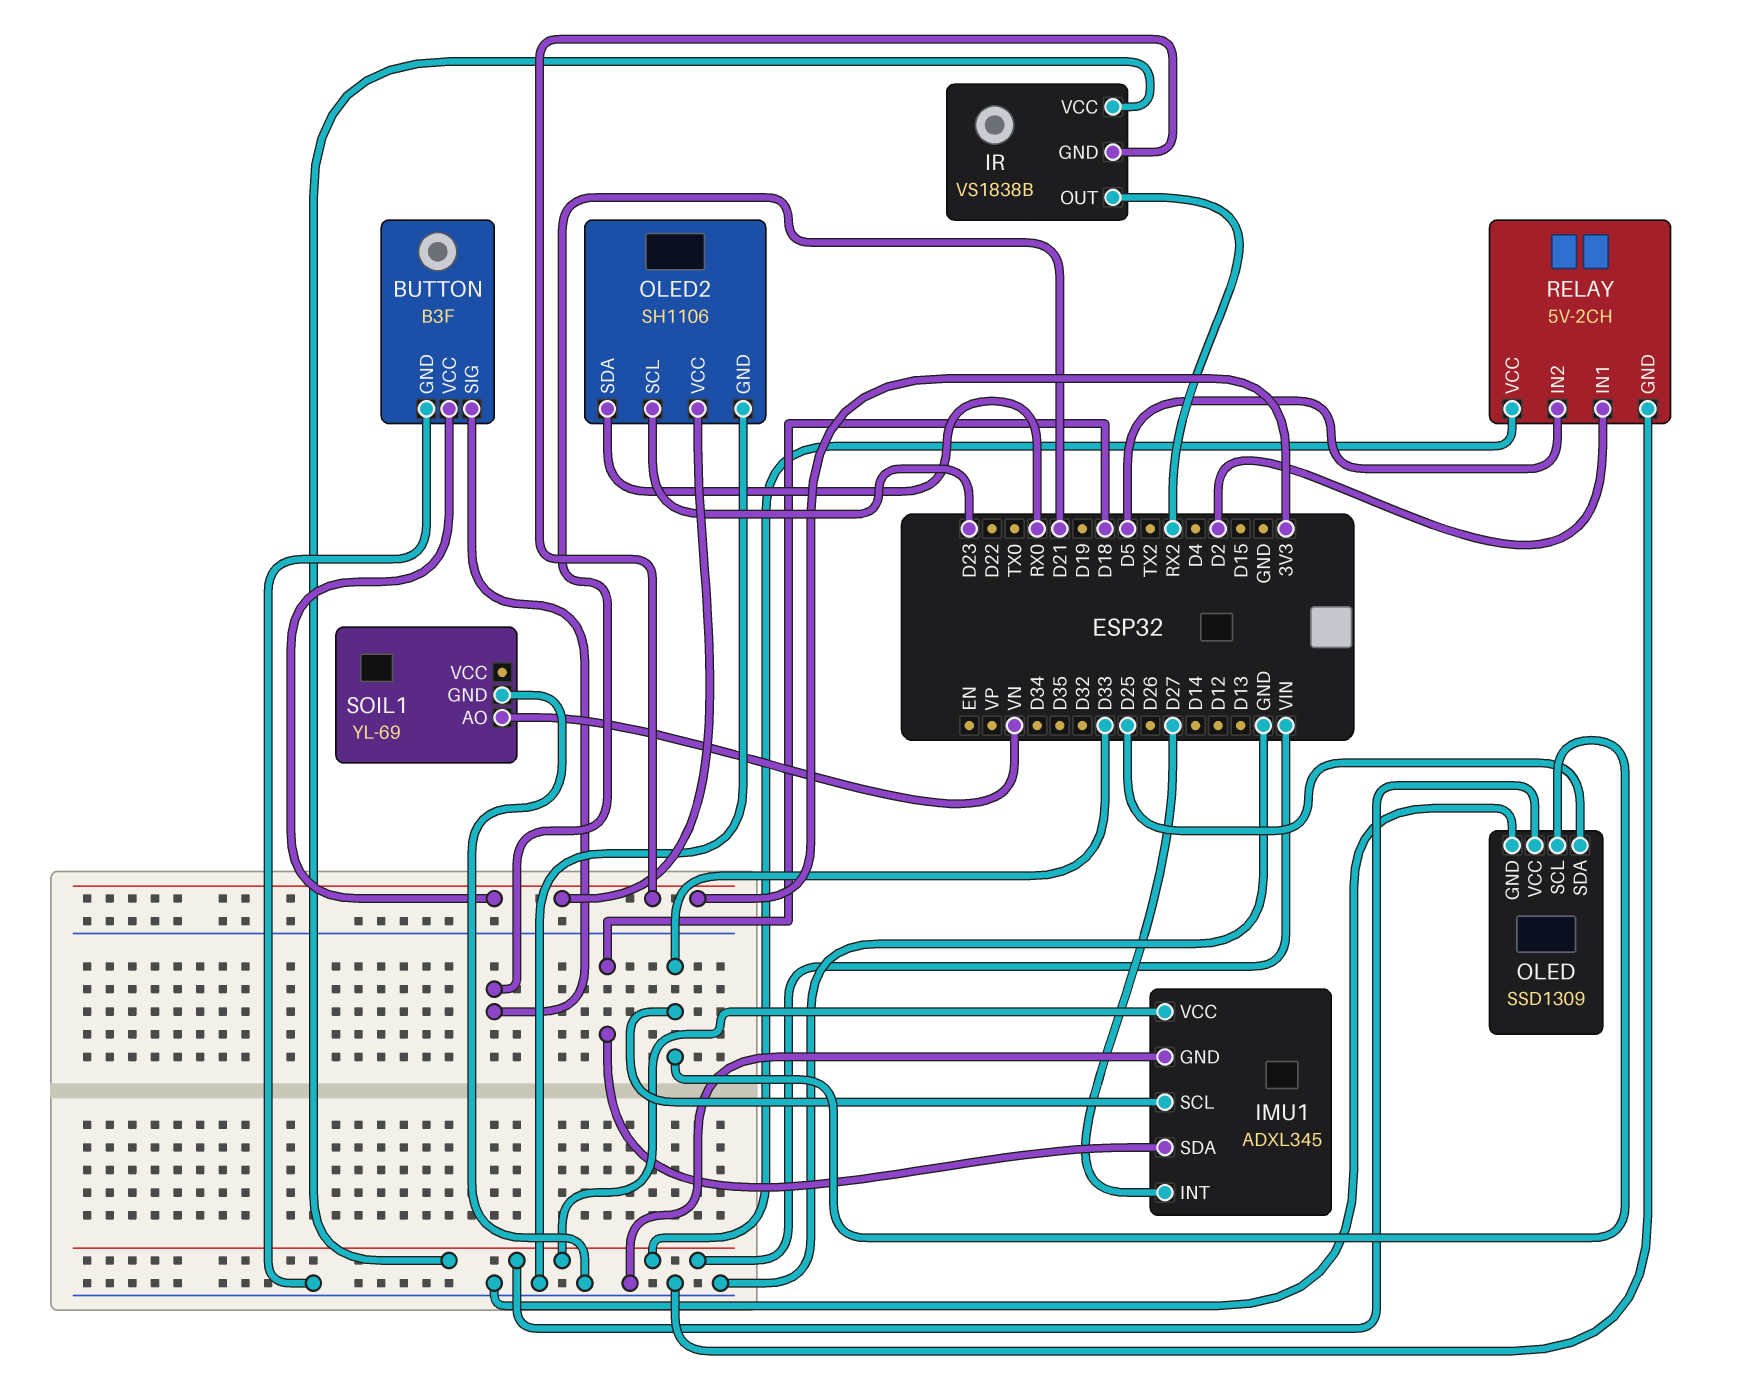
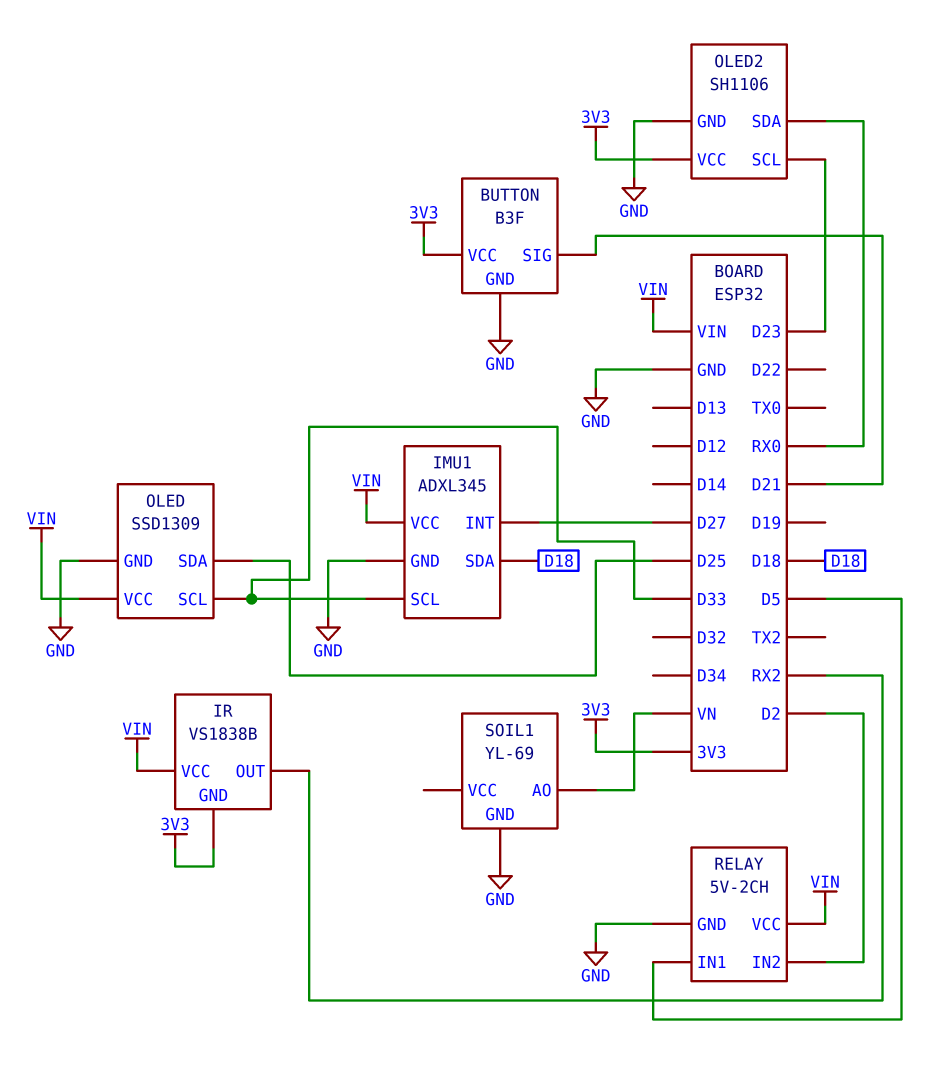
RELAY pin IN1: D2 -> D5
RELAY pin IN2: D5 -> D2

